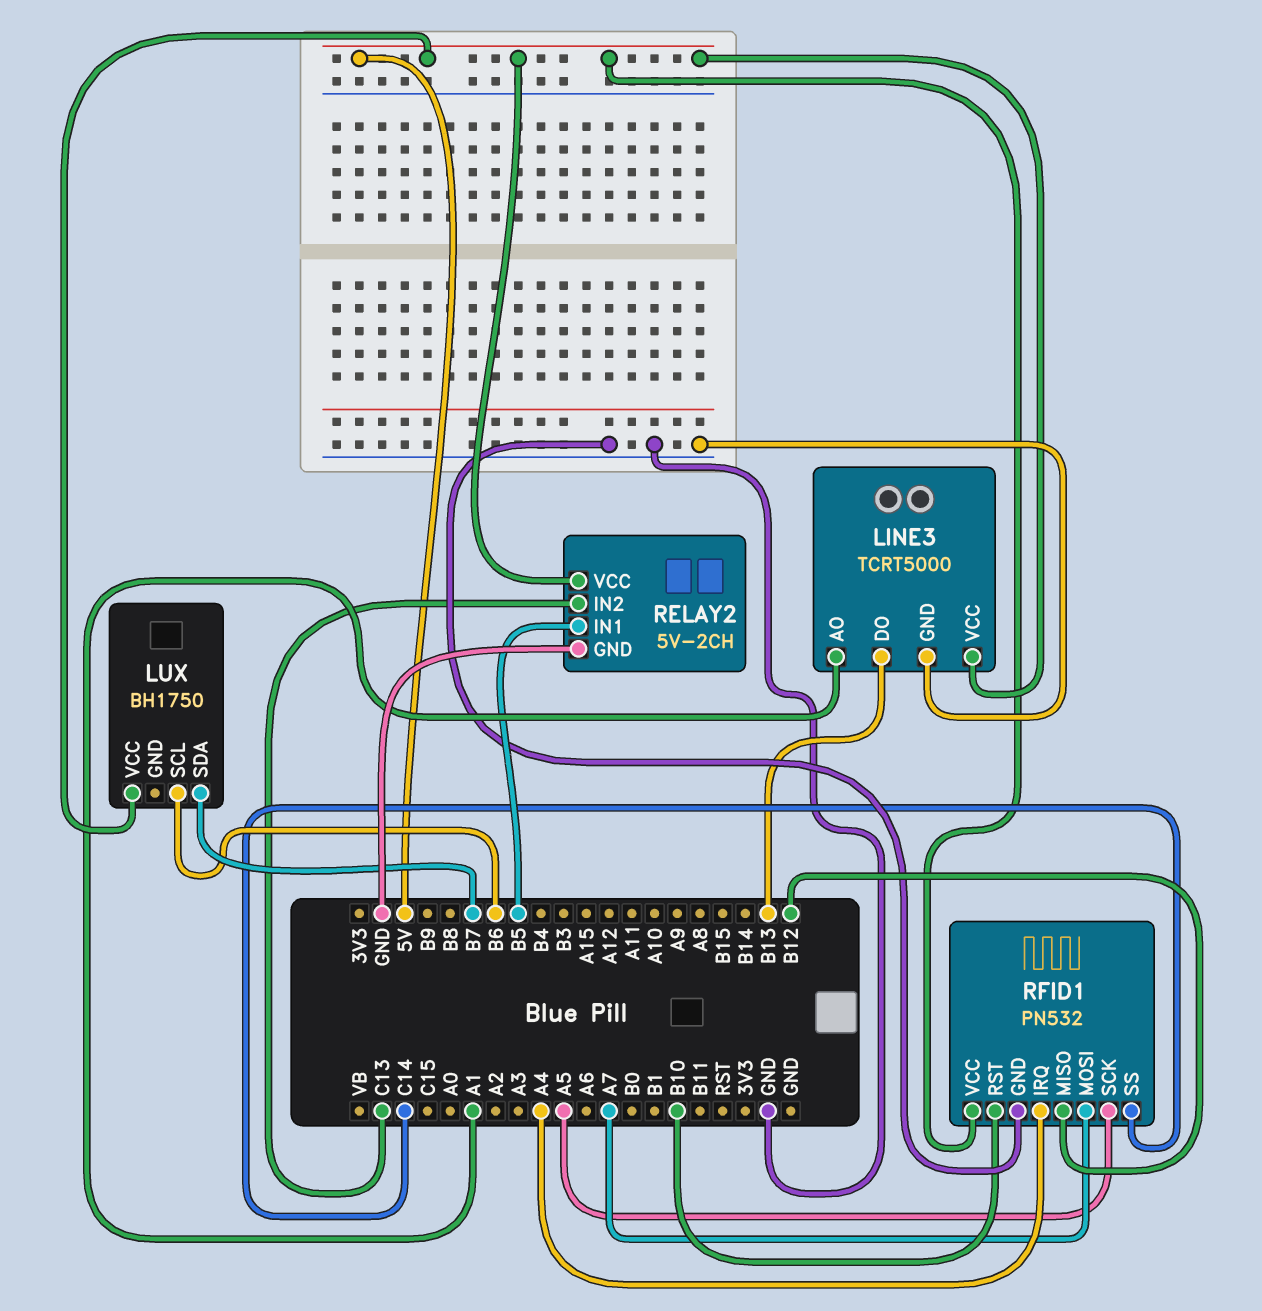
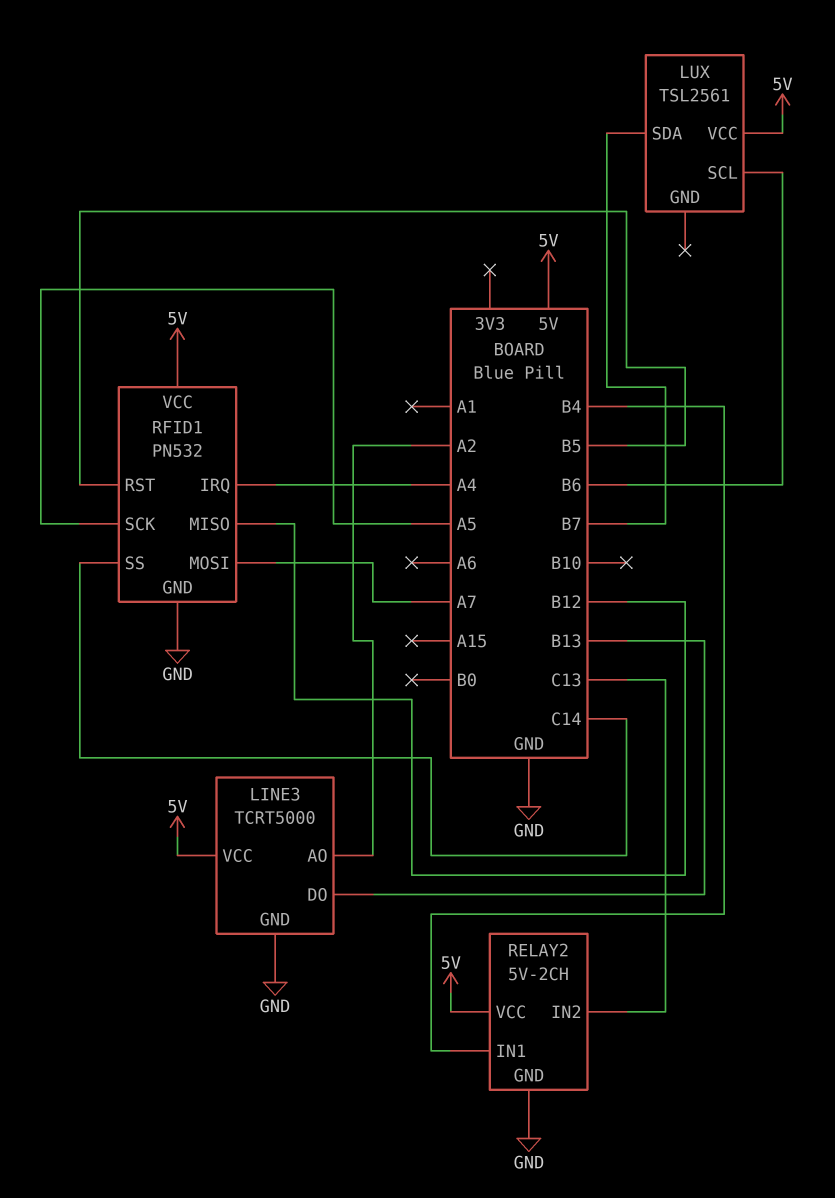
LINE3 pin AO: A1 -> A2
LUX: BH1750 -> TSL2561
RELAY2 pin IN1: B5 -> B4
RFID1 pin RST: B10 -> B5

